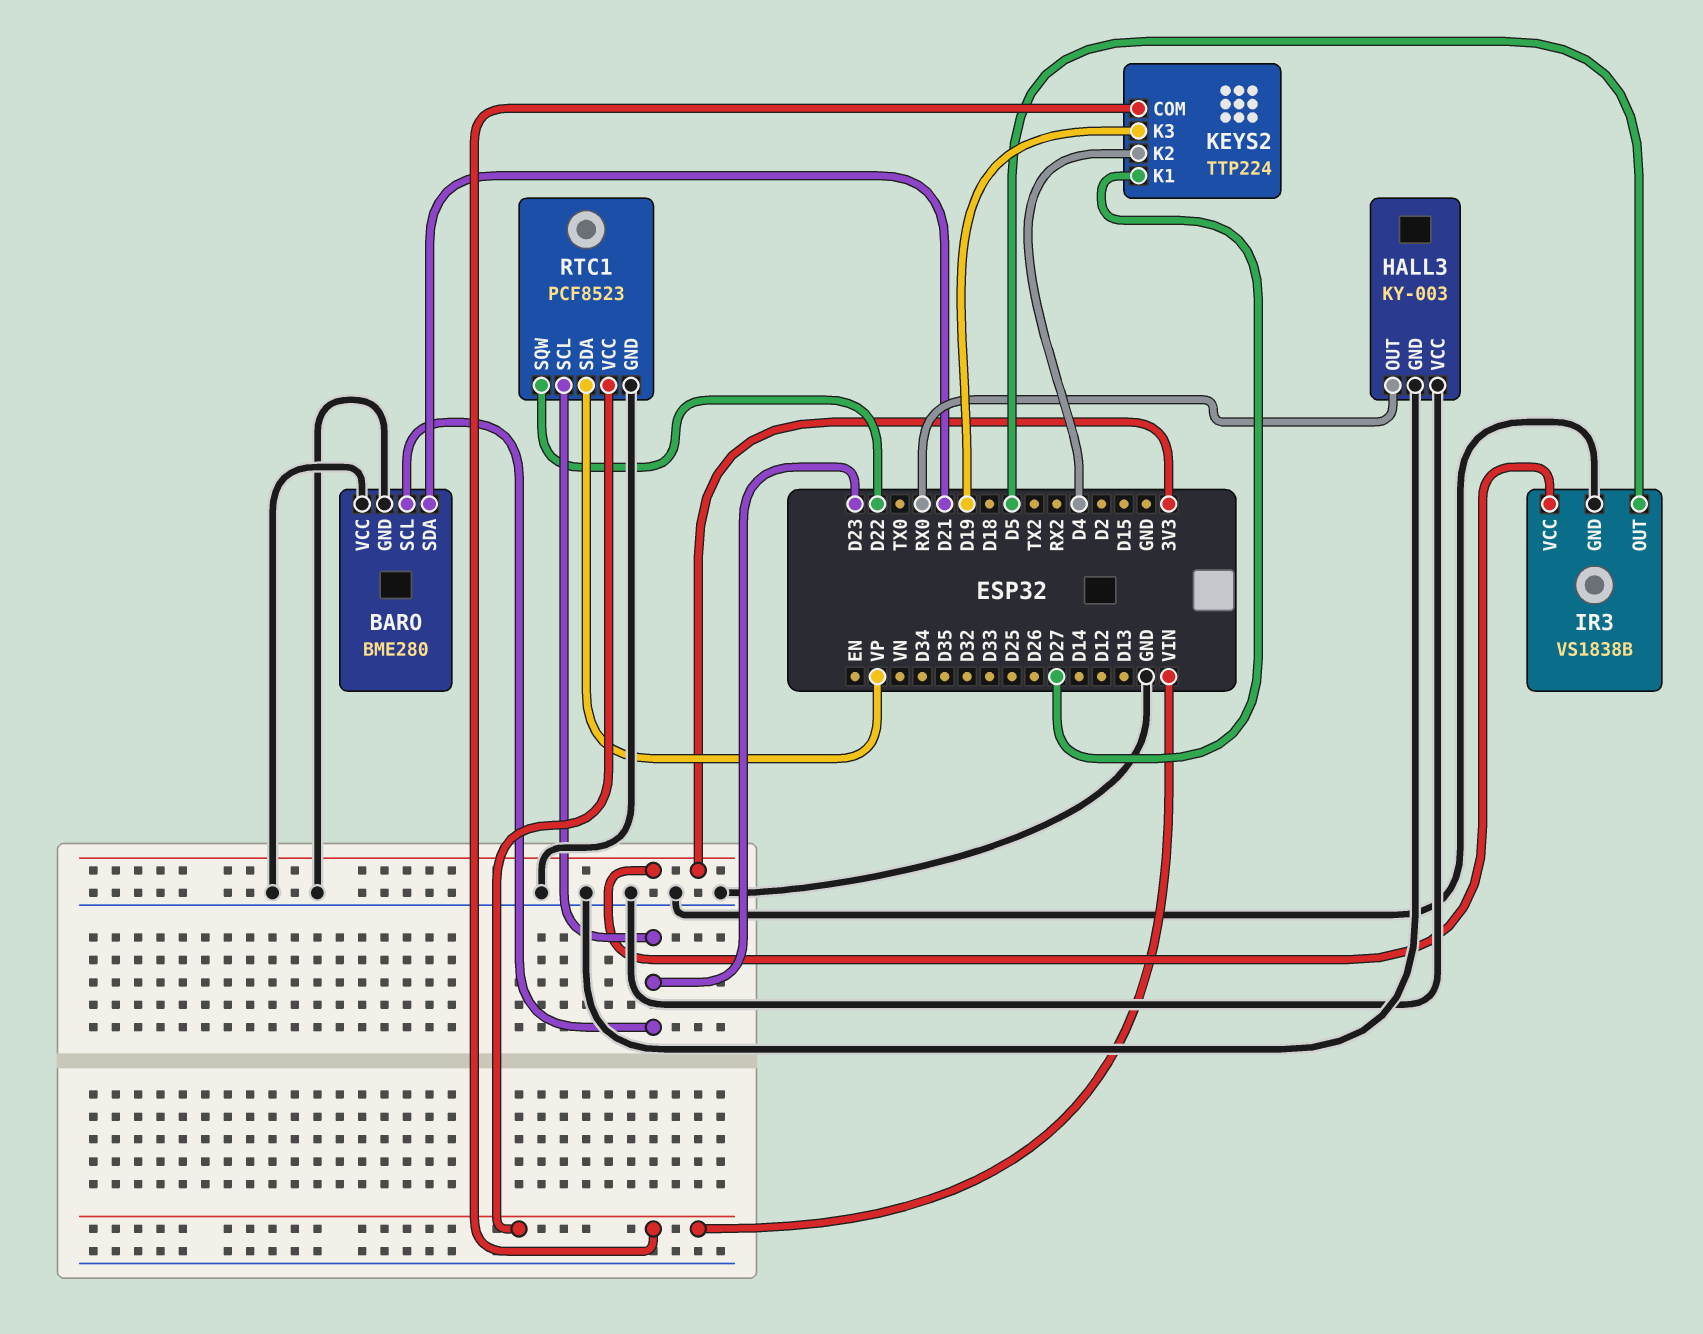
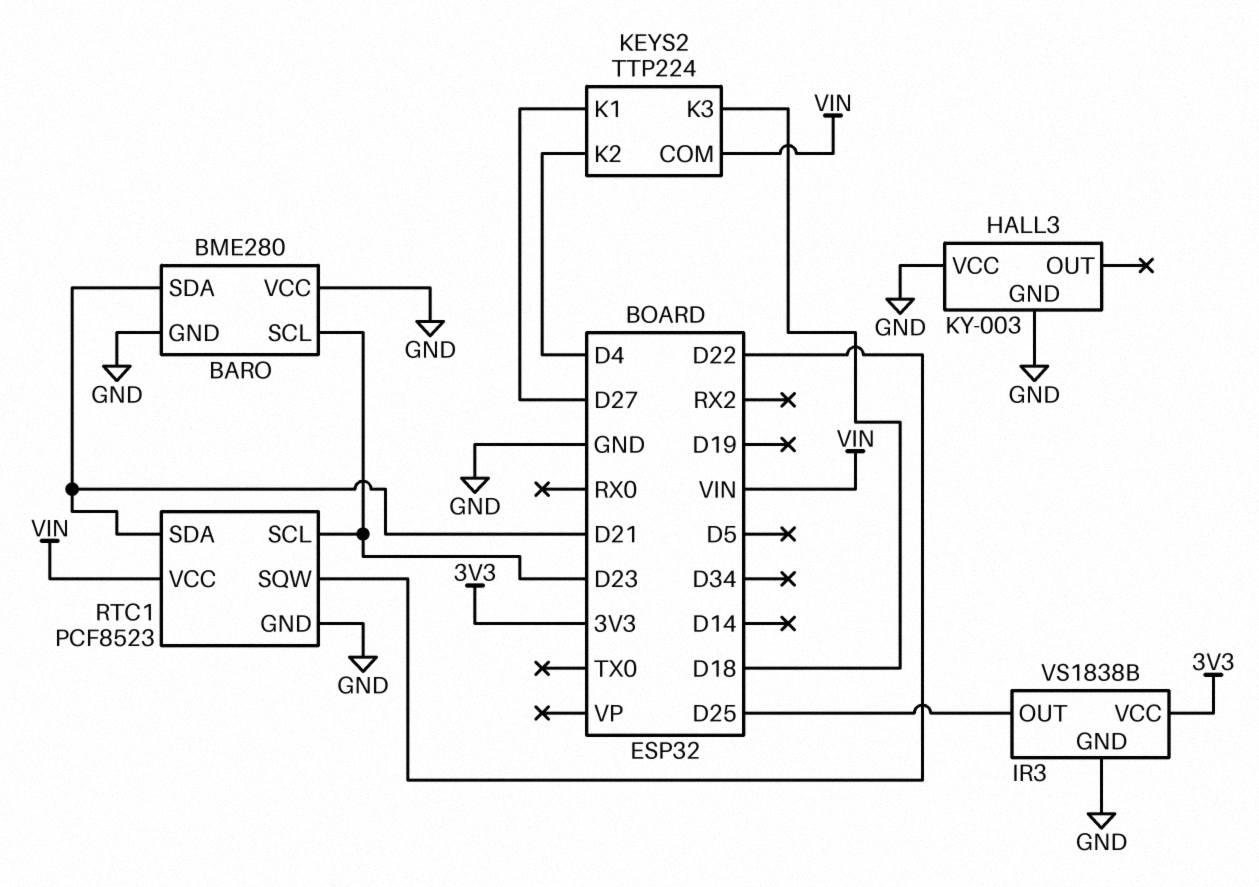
HALL3 pin OUT: RX0 -> none
IR3 pin OUT: D5 -> D25
KEYS2 pin K3: D19 -> D18
RTC1 pin SDA: VP -> D21

